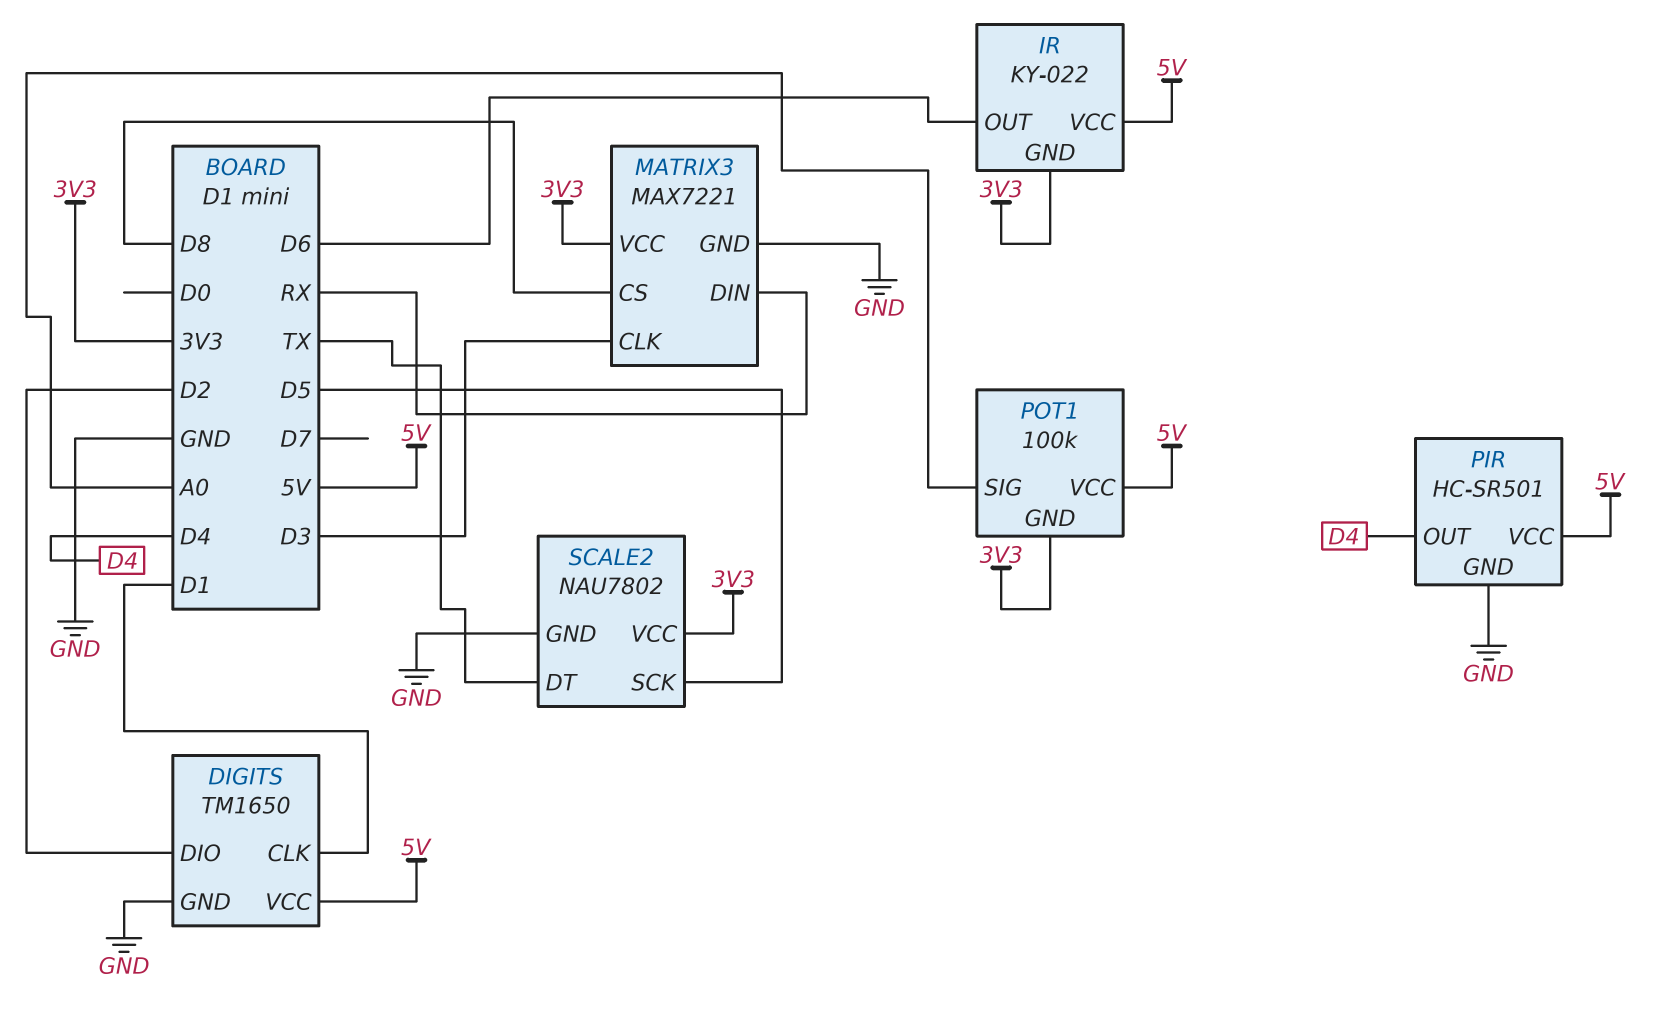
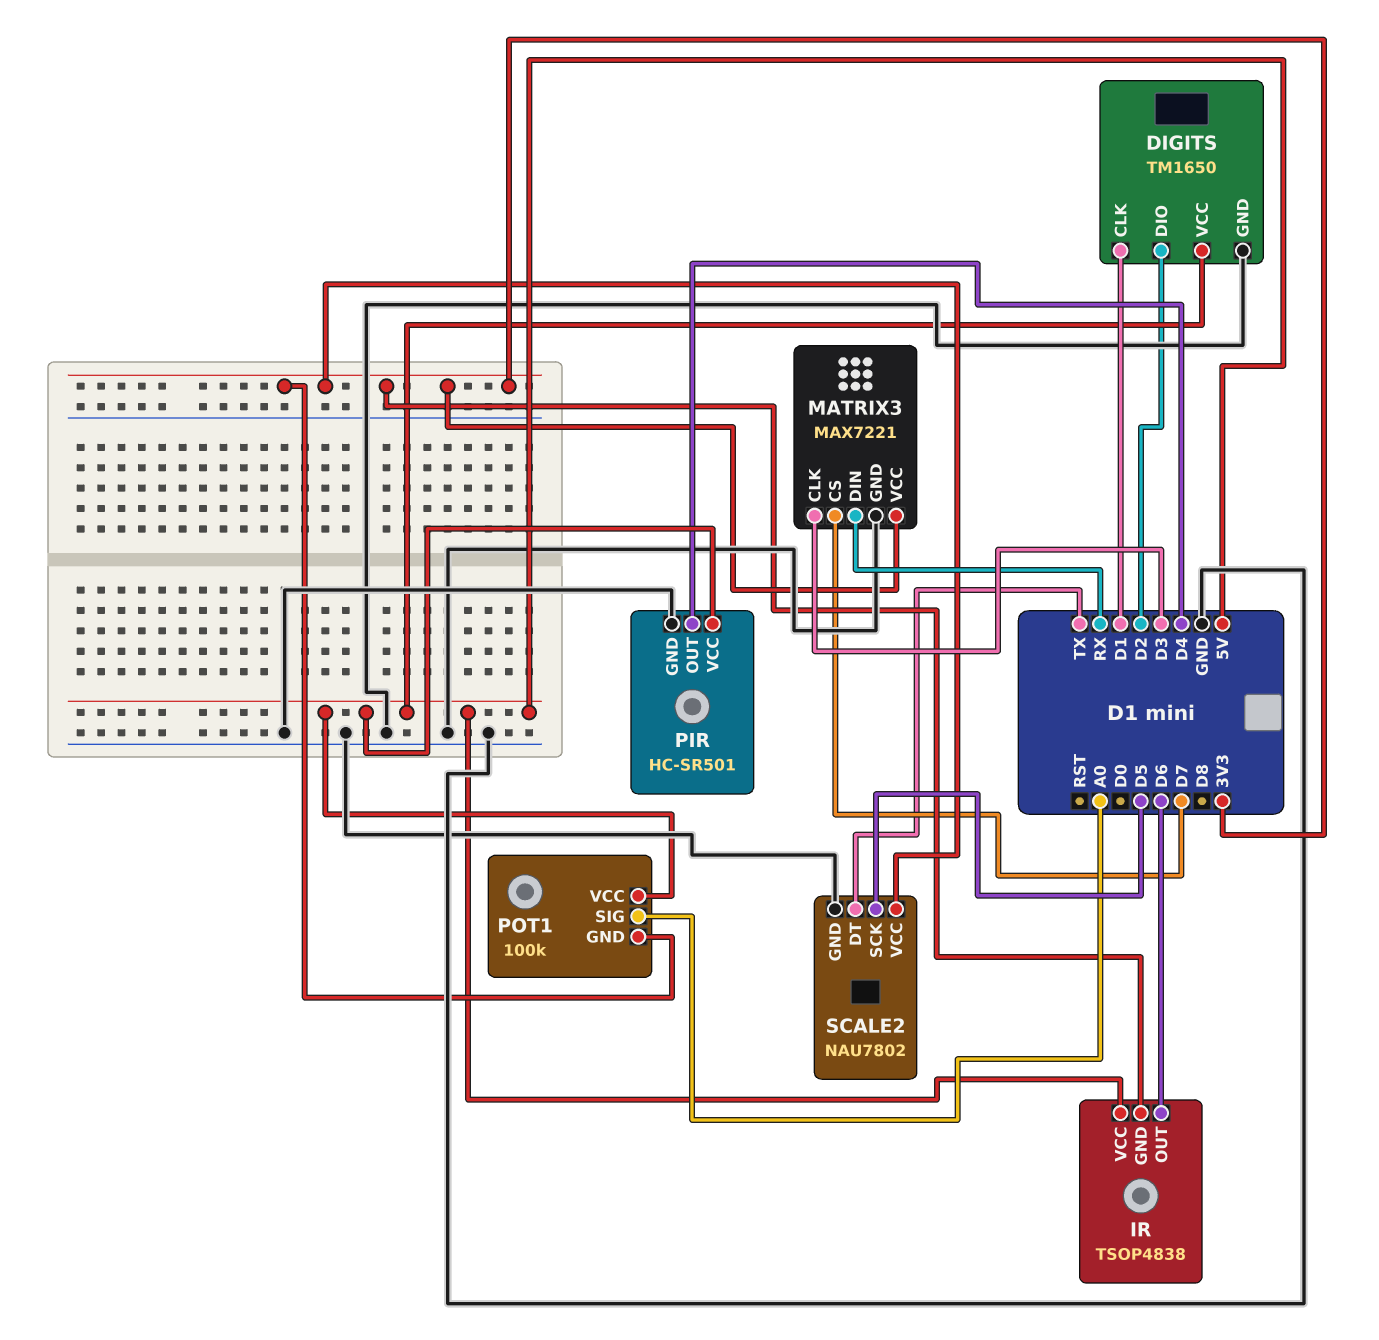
IR: KY-022 -> TSOP4838
MATRIX3 pin CS: D8 -> D7

